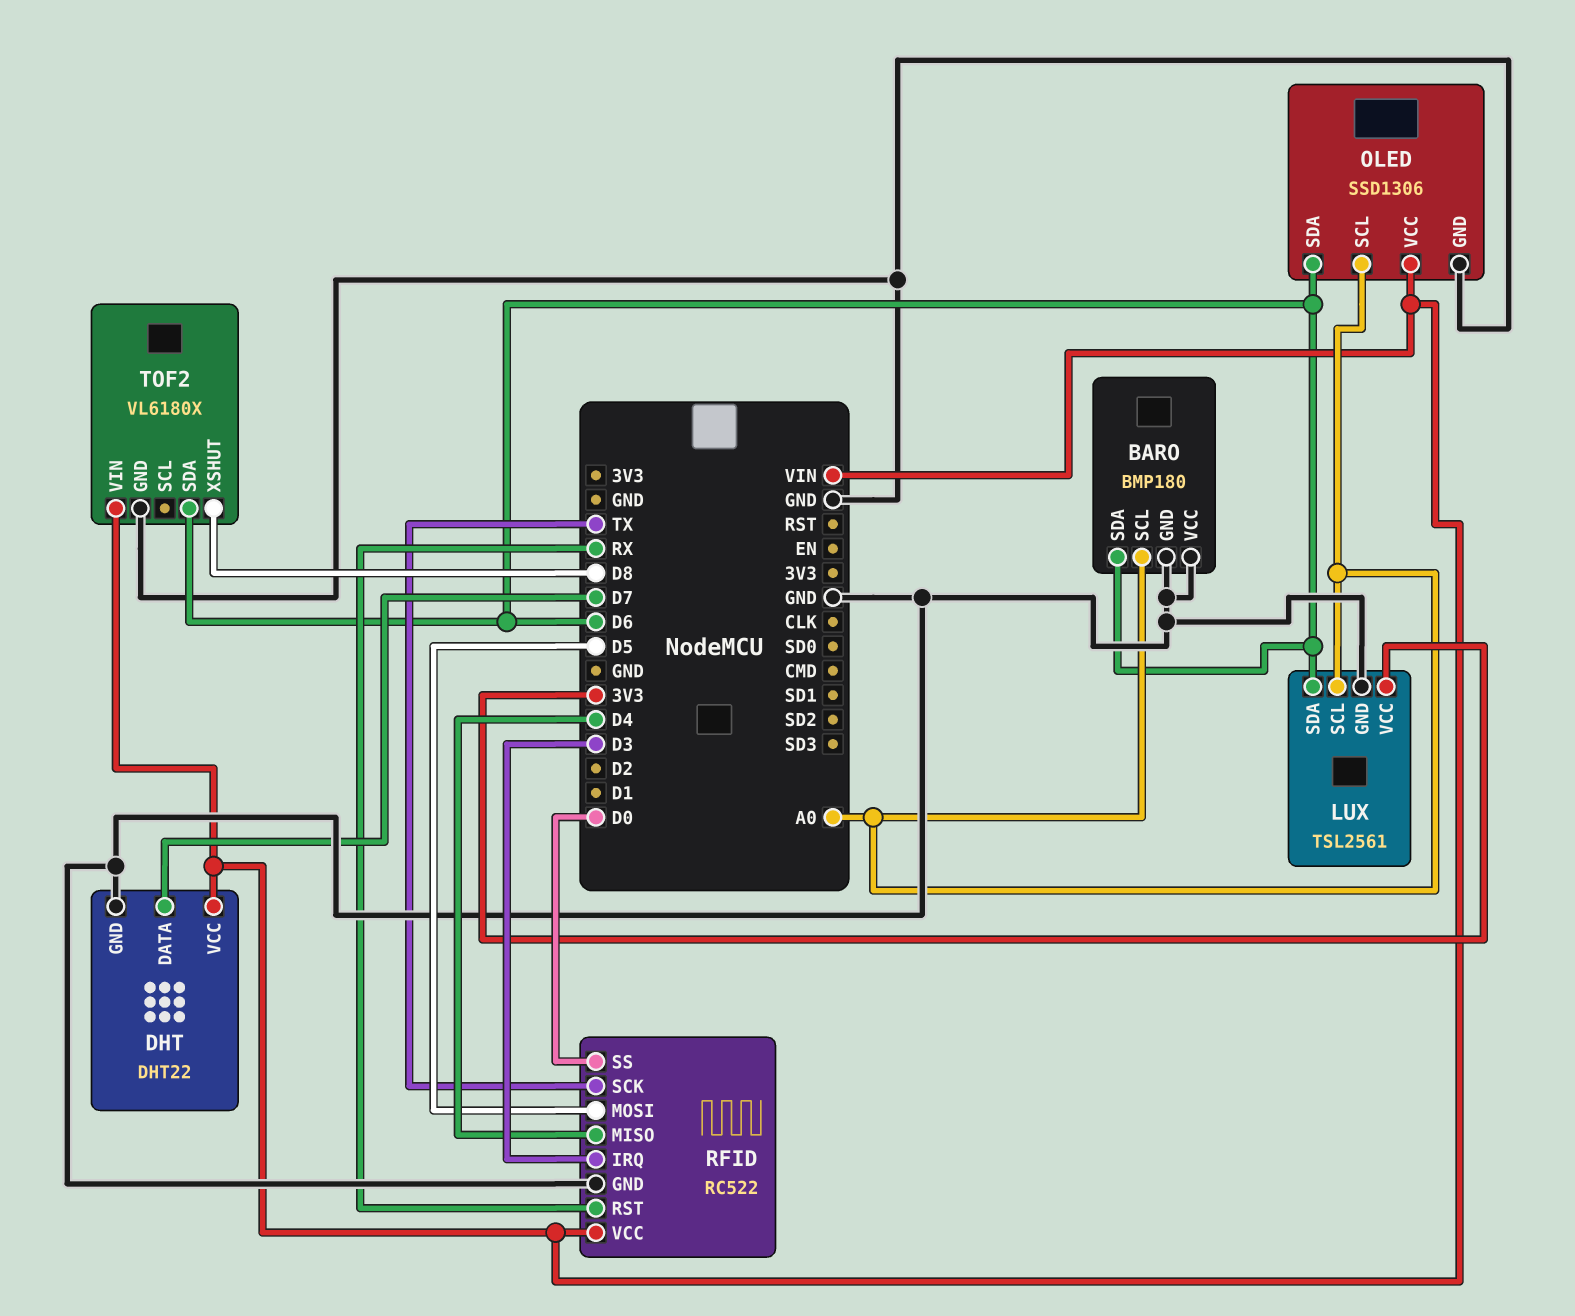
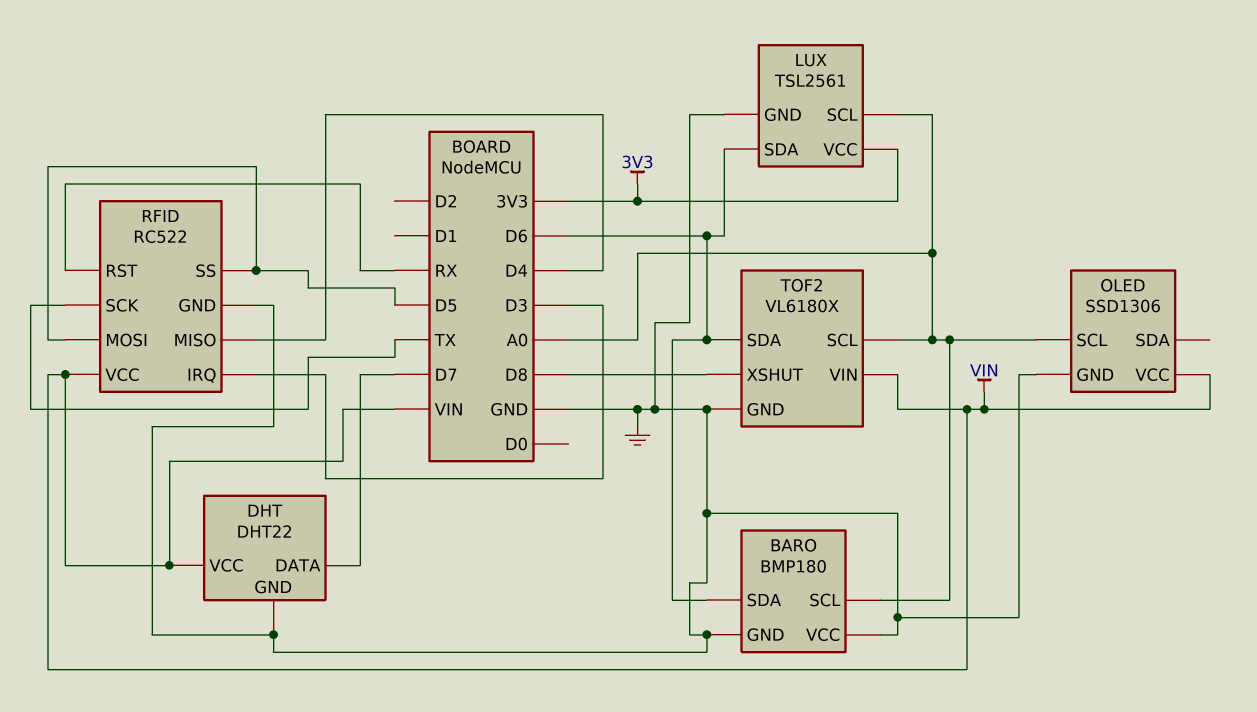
OLED pin SDA: D6 -> none
RFID pin SS: D0 -> D5
TOF2 pin SCL: none -> A0

